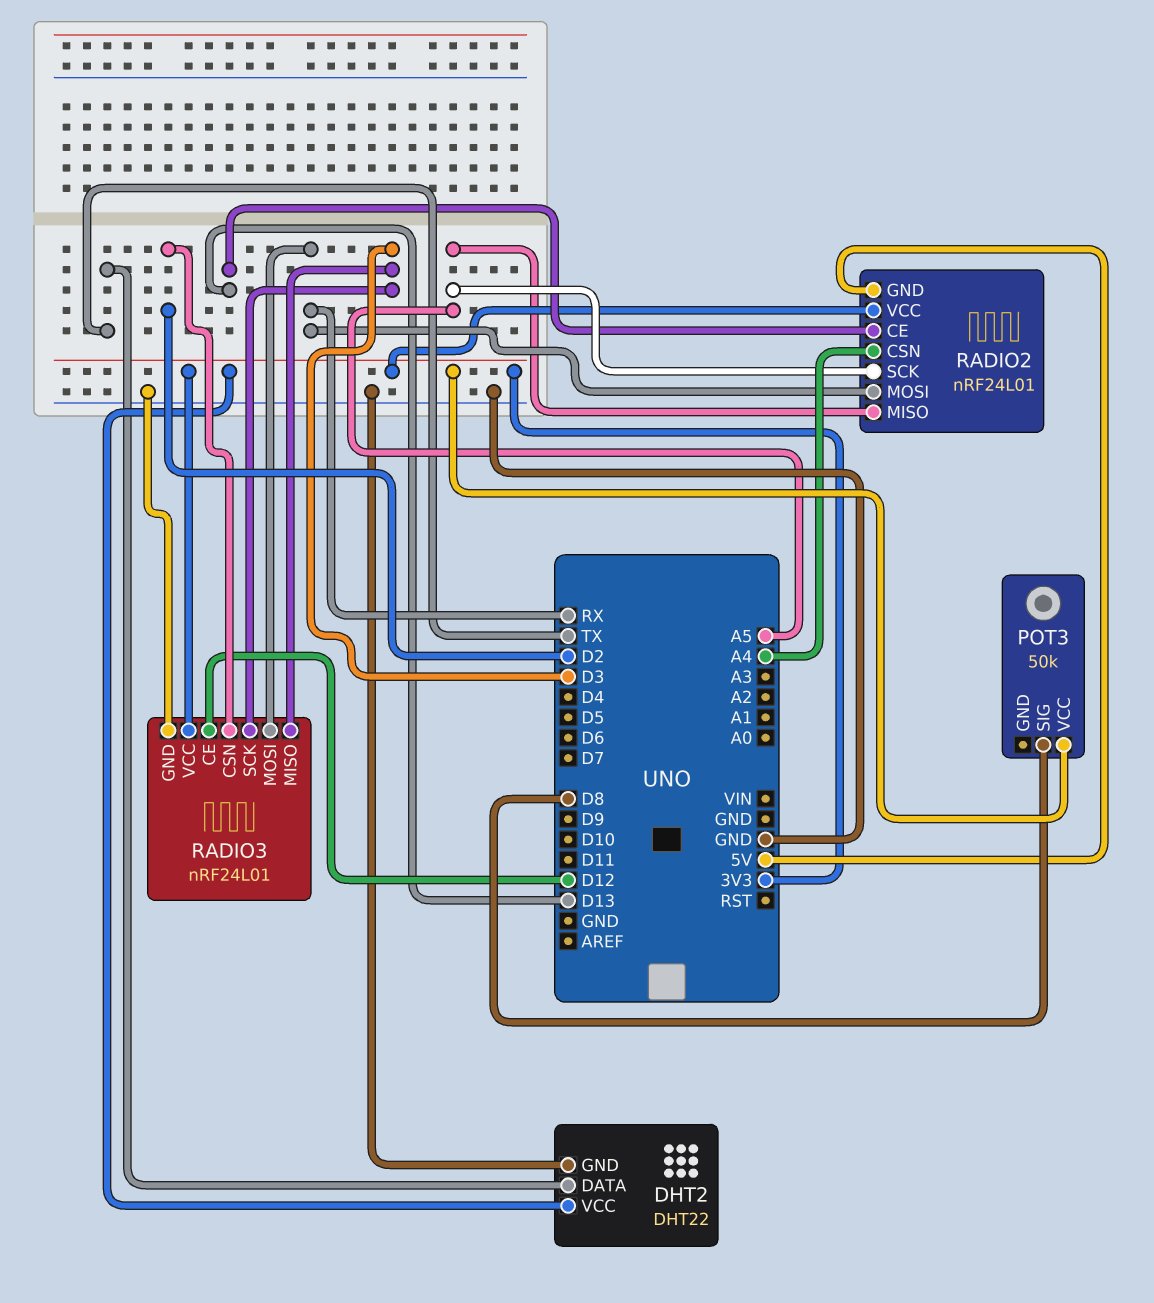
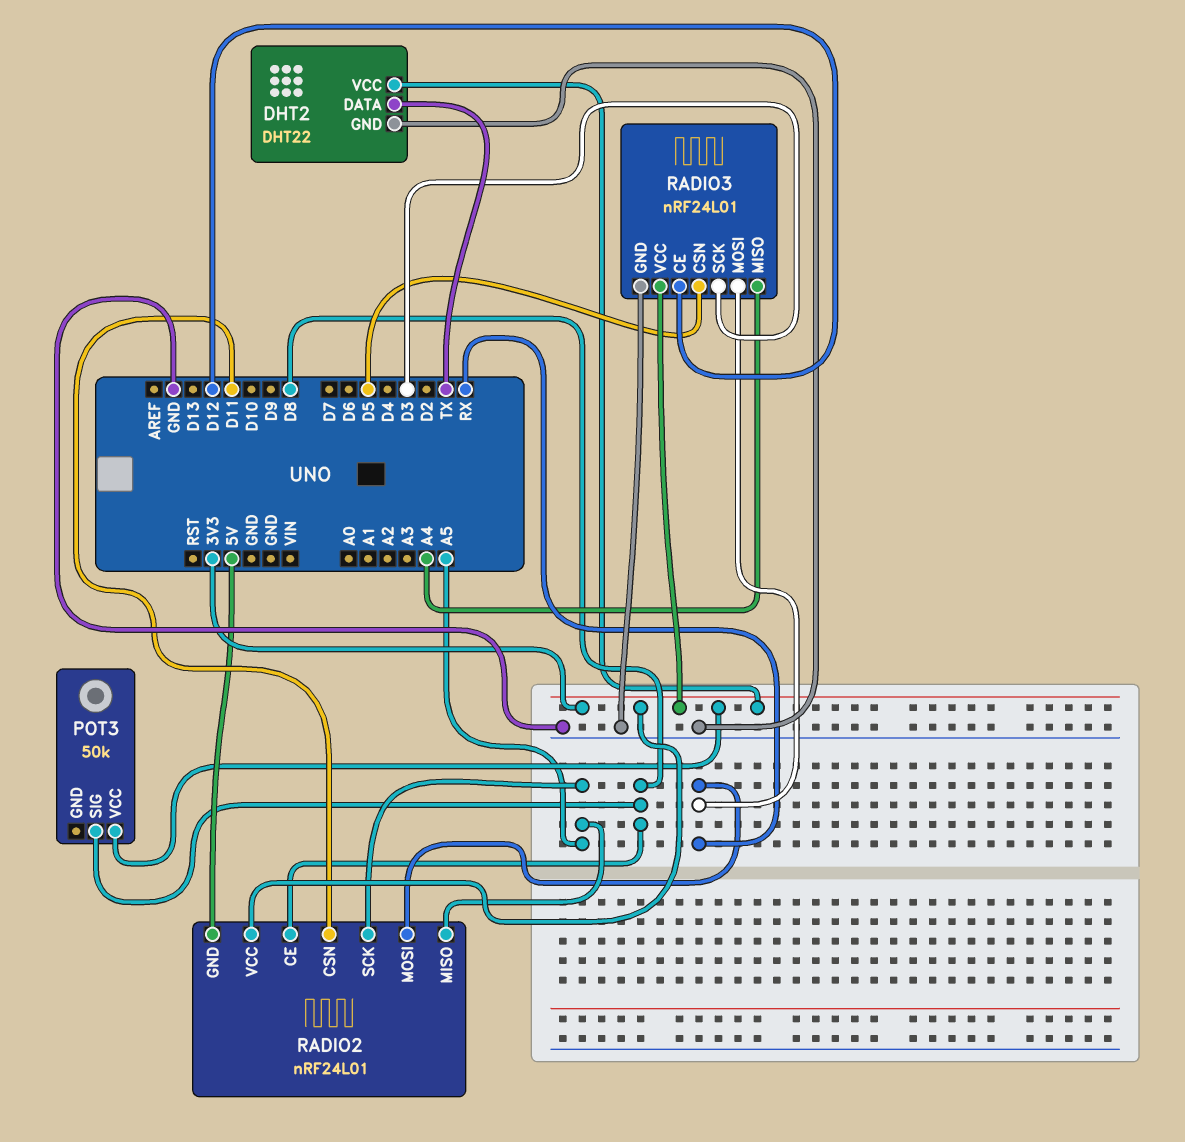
RADIO2 pin CE: D13 -> D8
RADIO2 pin CSN: A4 -> D11
RADIO3 pin CSN: D2 -> D5
RADIO3 pin MISO: D3 -> A4

